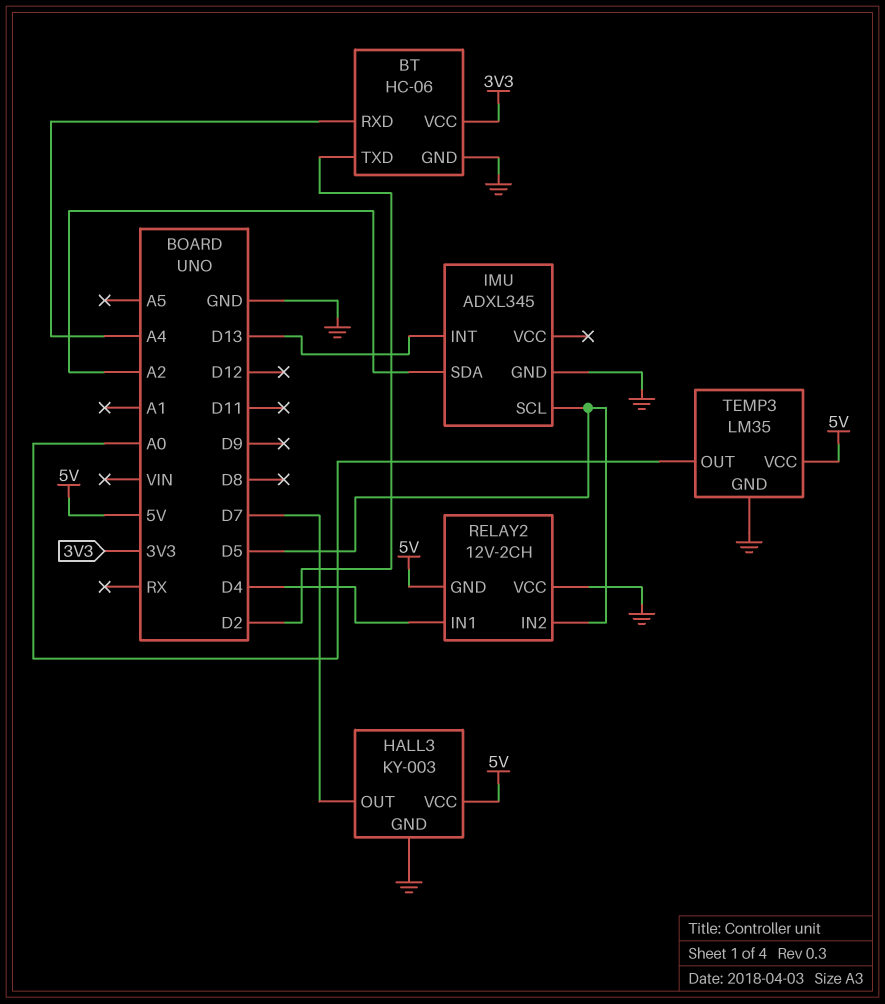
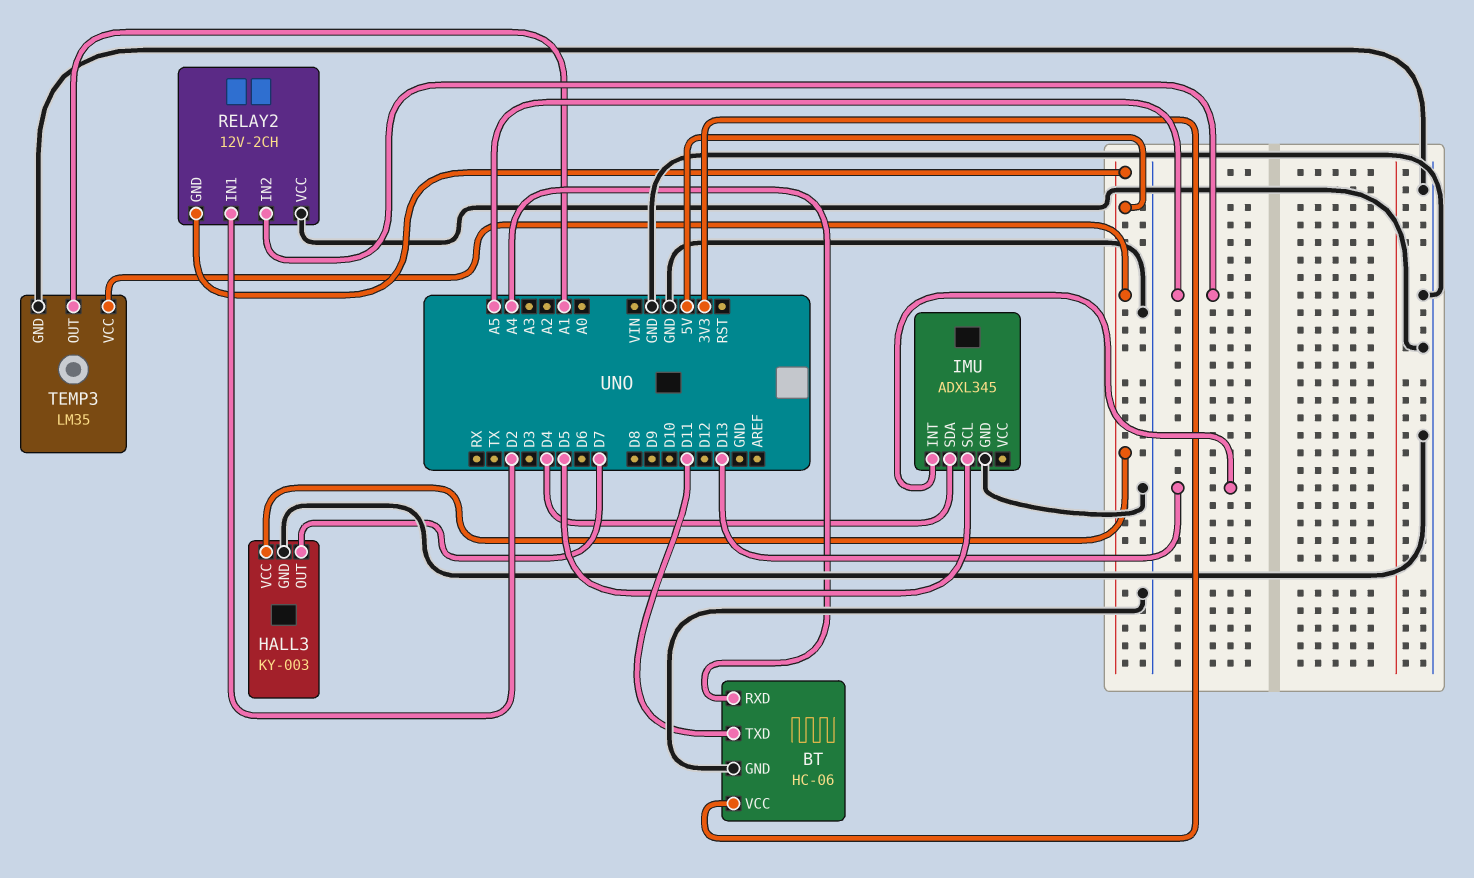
BT pin TXD: D2 -> D11
IMU pin SDA: A2 -> D4
RELAY2 pin IN1: D4 -> D2
RELAY2 pin IN2: D5 -> A5
TEMP3 pin OUT: A0 -> A1

